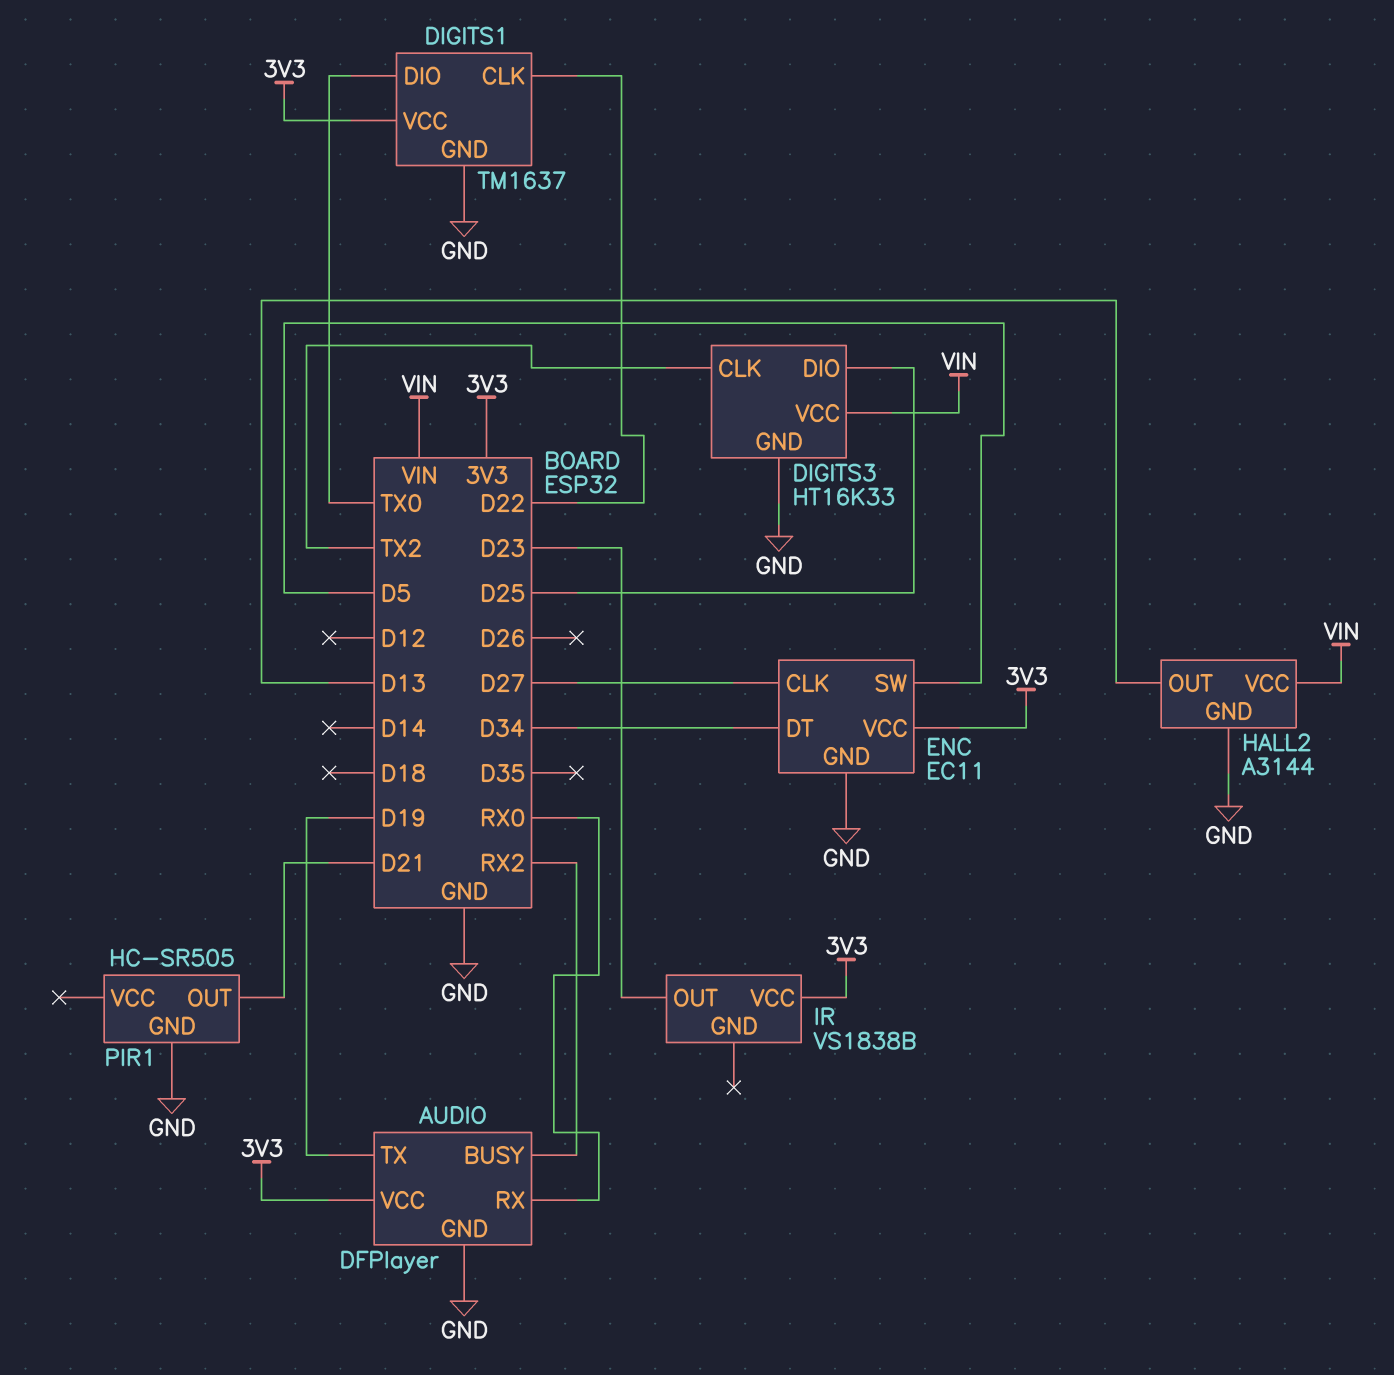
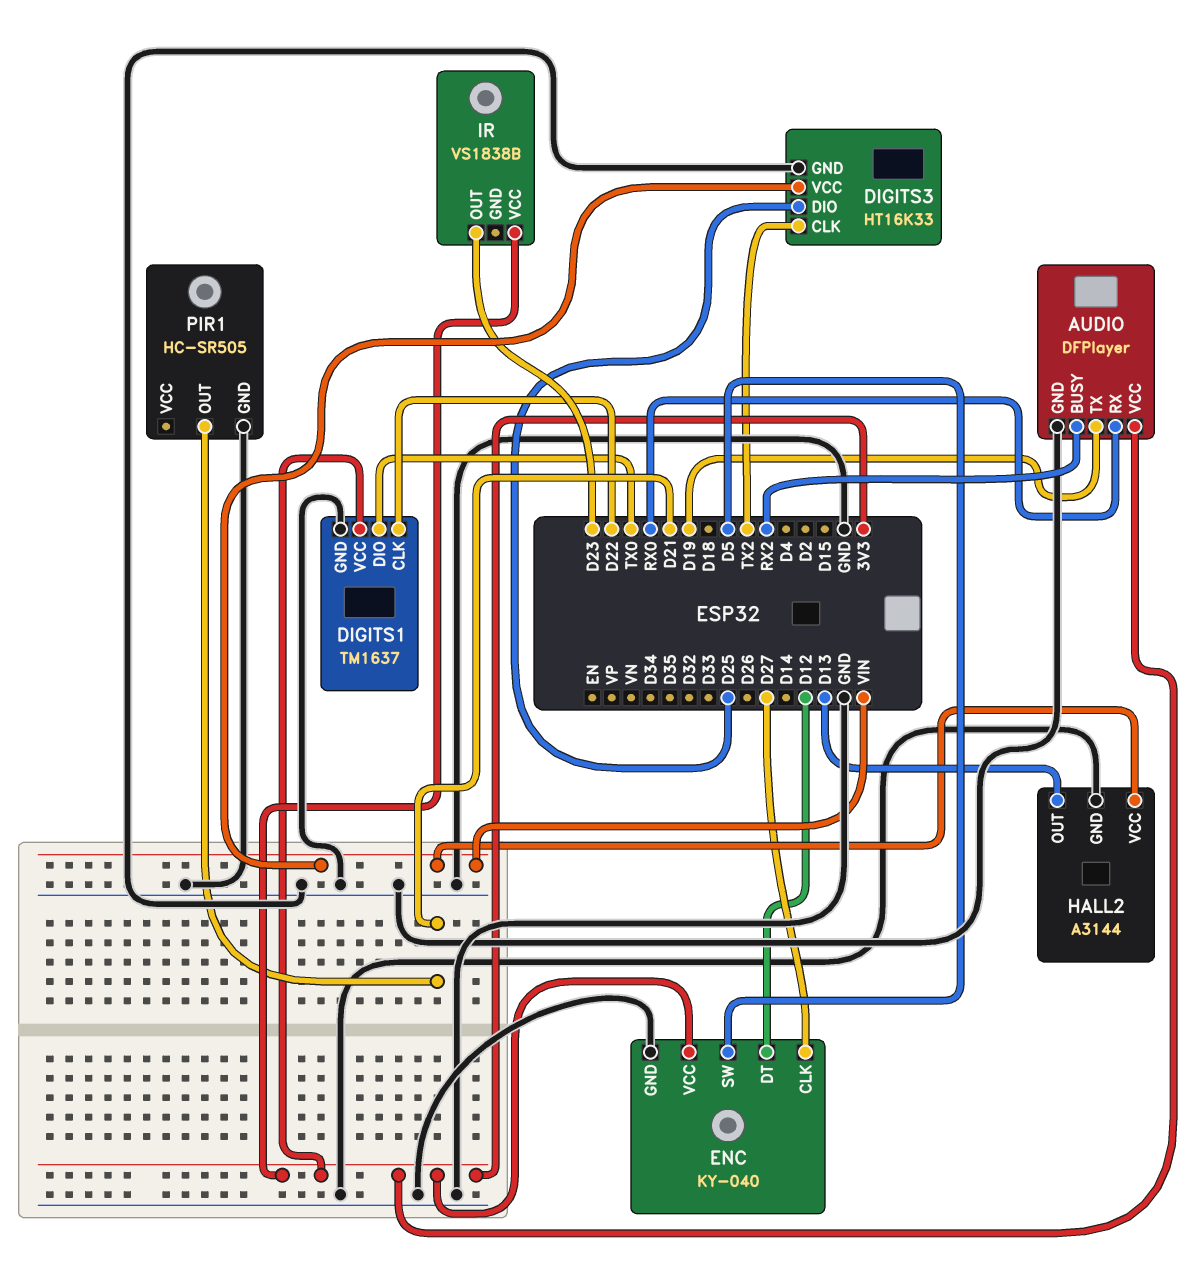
ENC: EC11 -> KY-040
ENC pin DT: D34 -> D12

